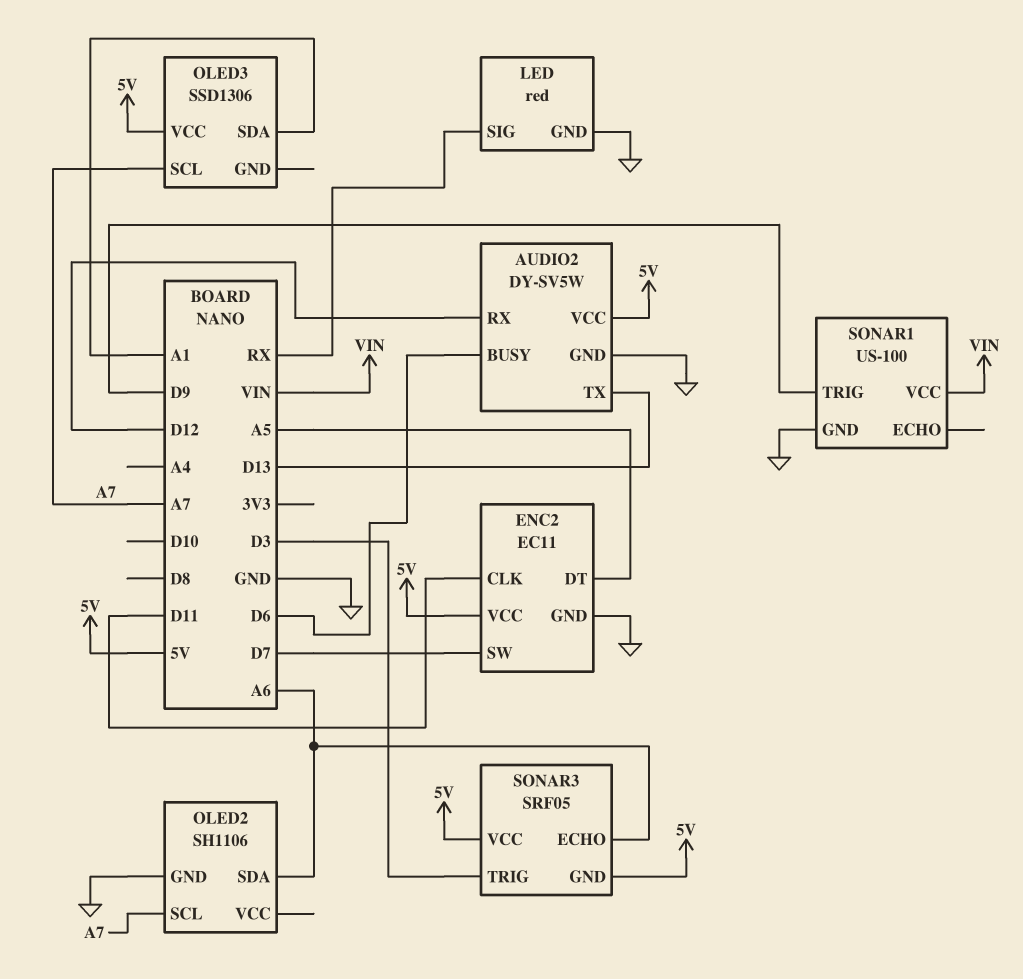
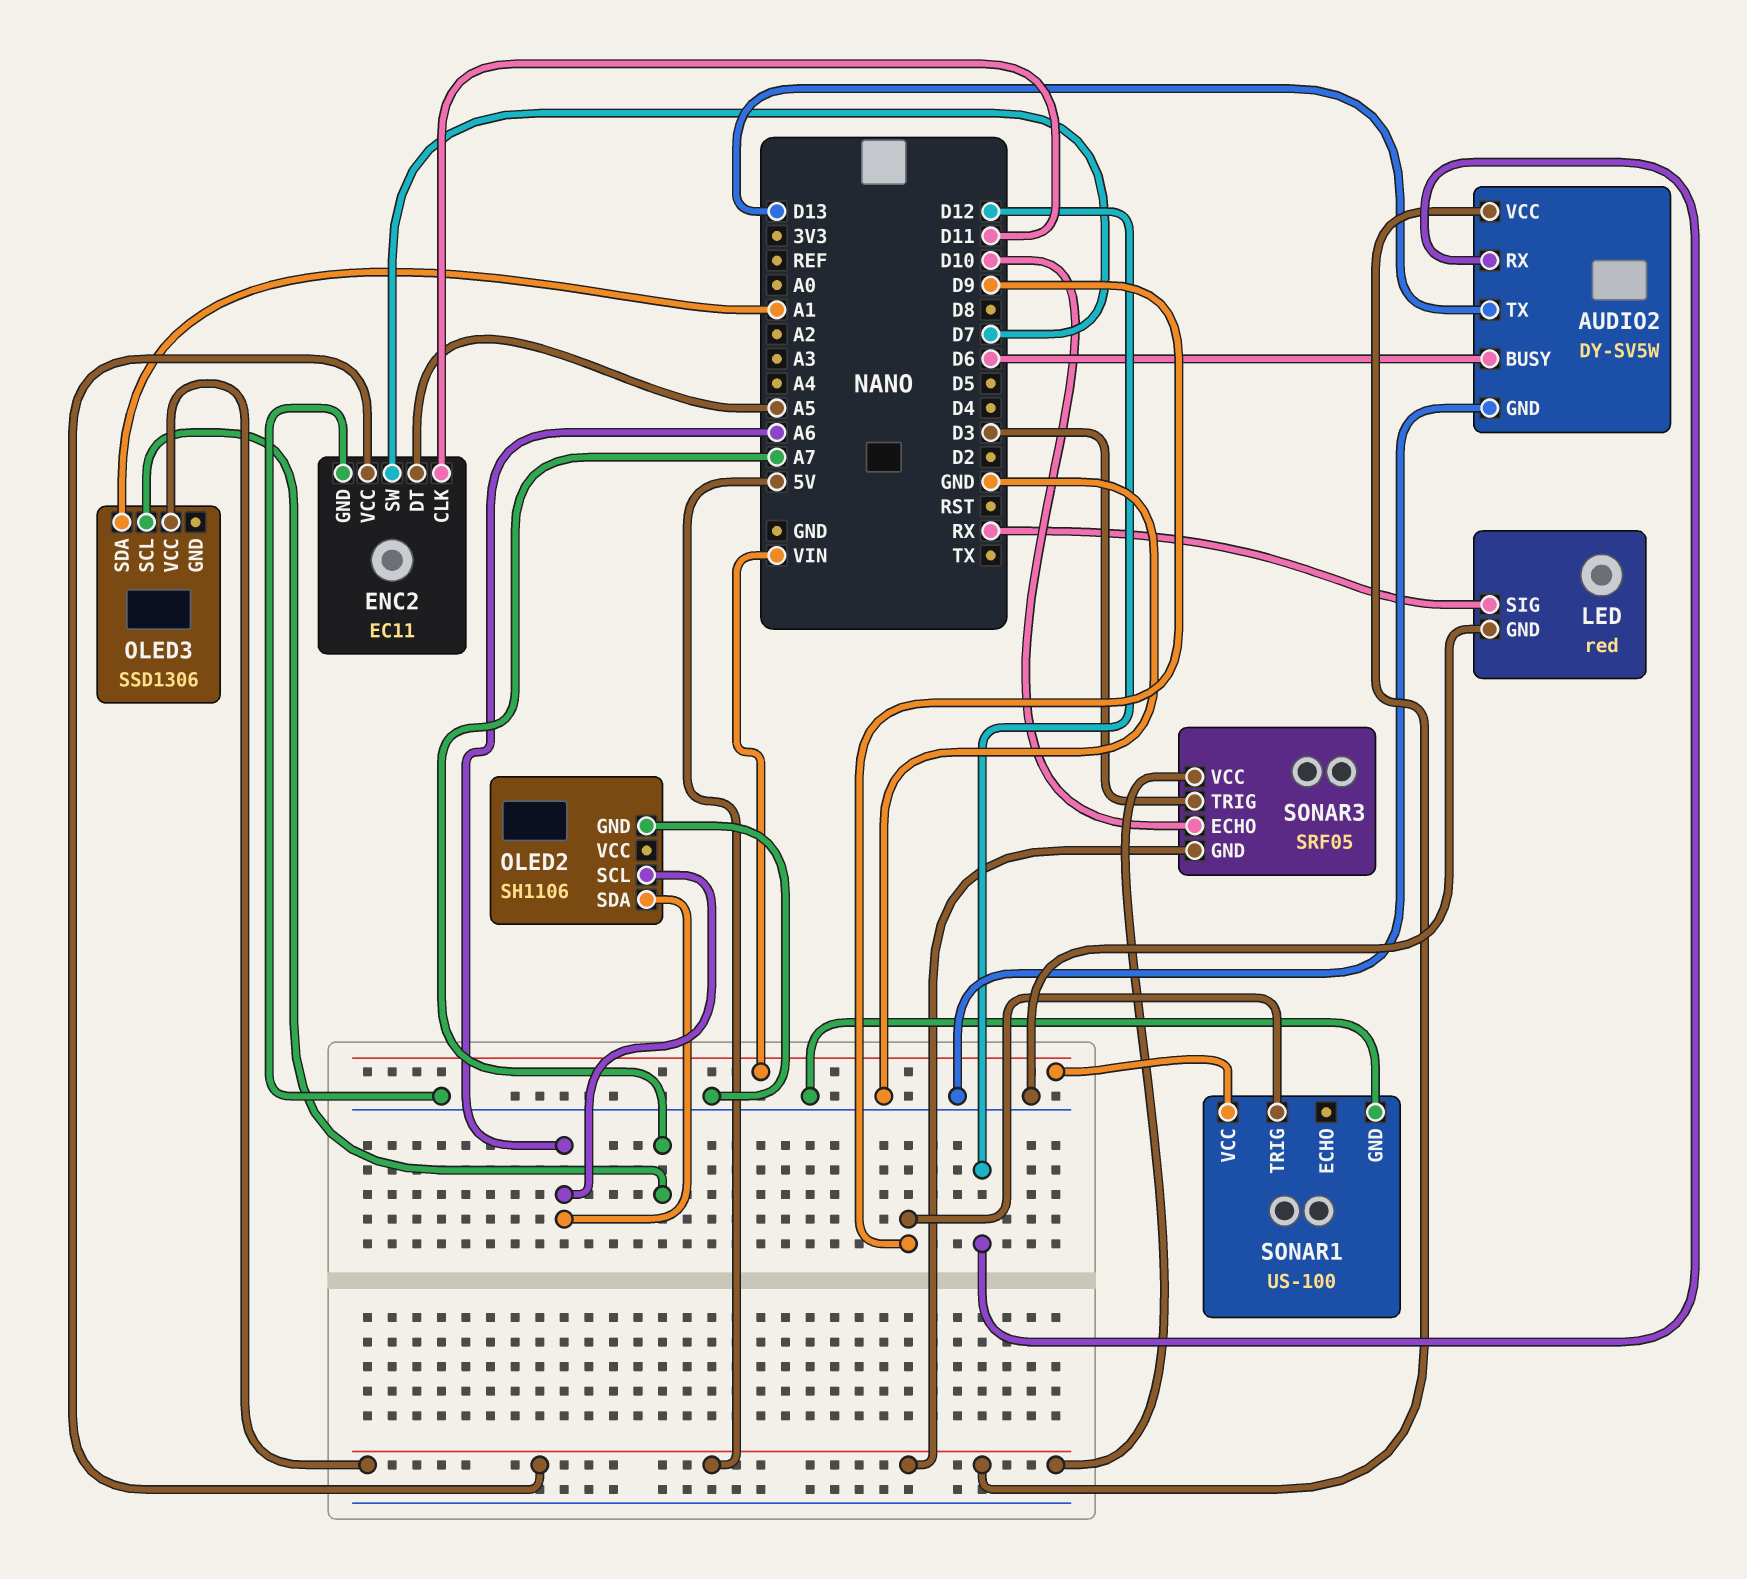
OLED2 pin SCL: A7 -> A6
SONAR3 pin ECHO: A6 -> D10

